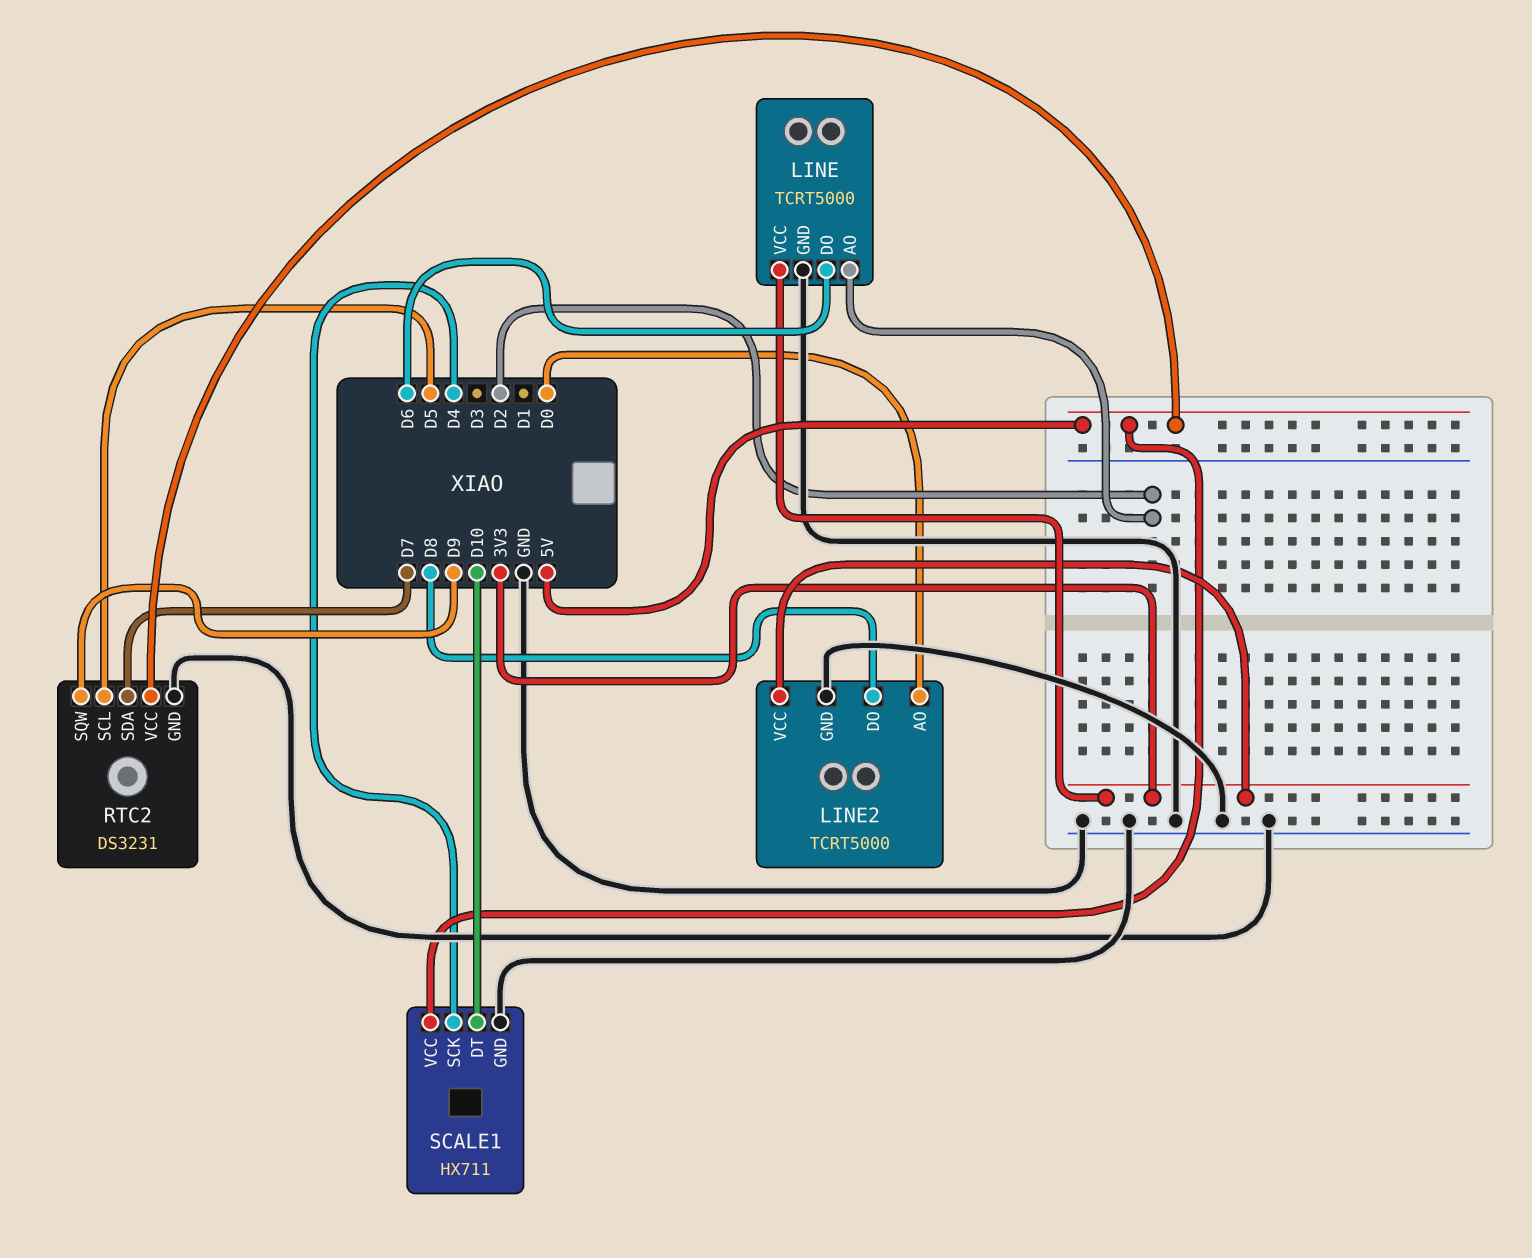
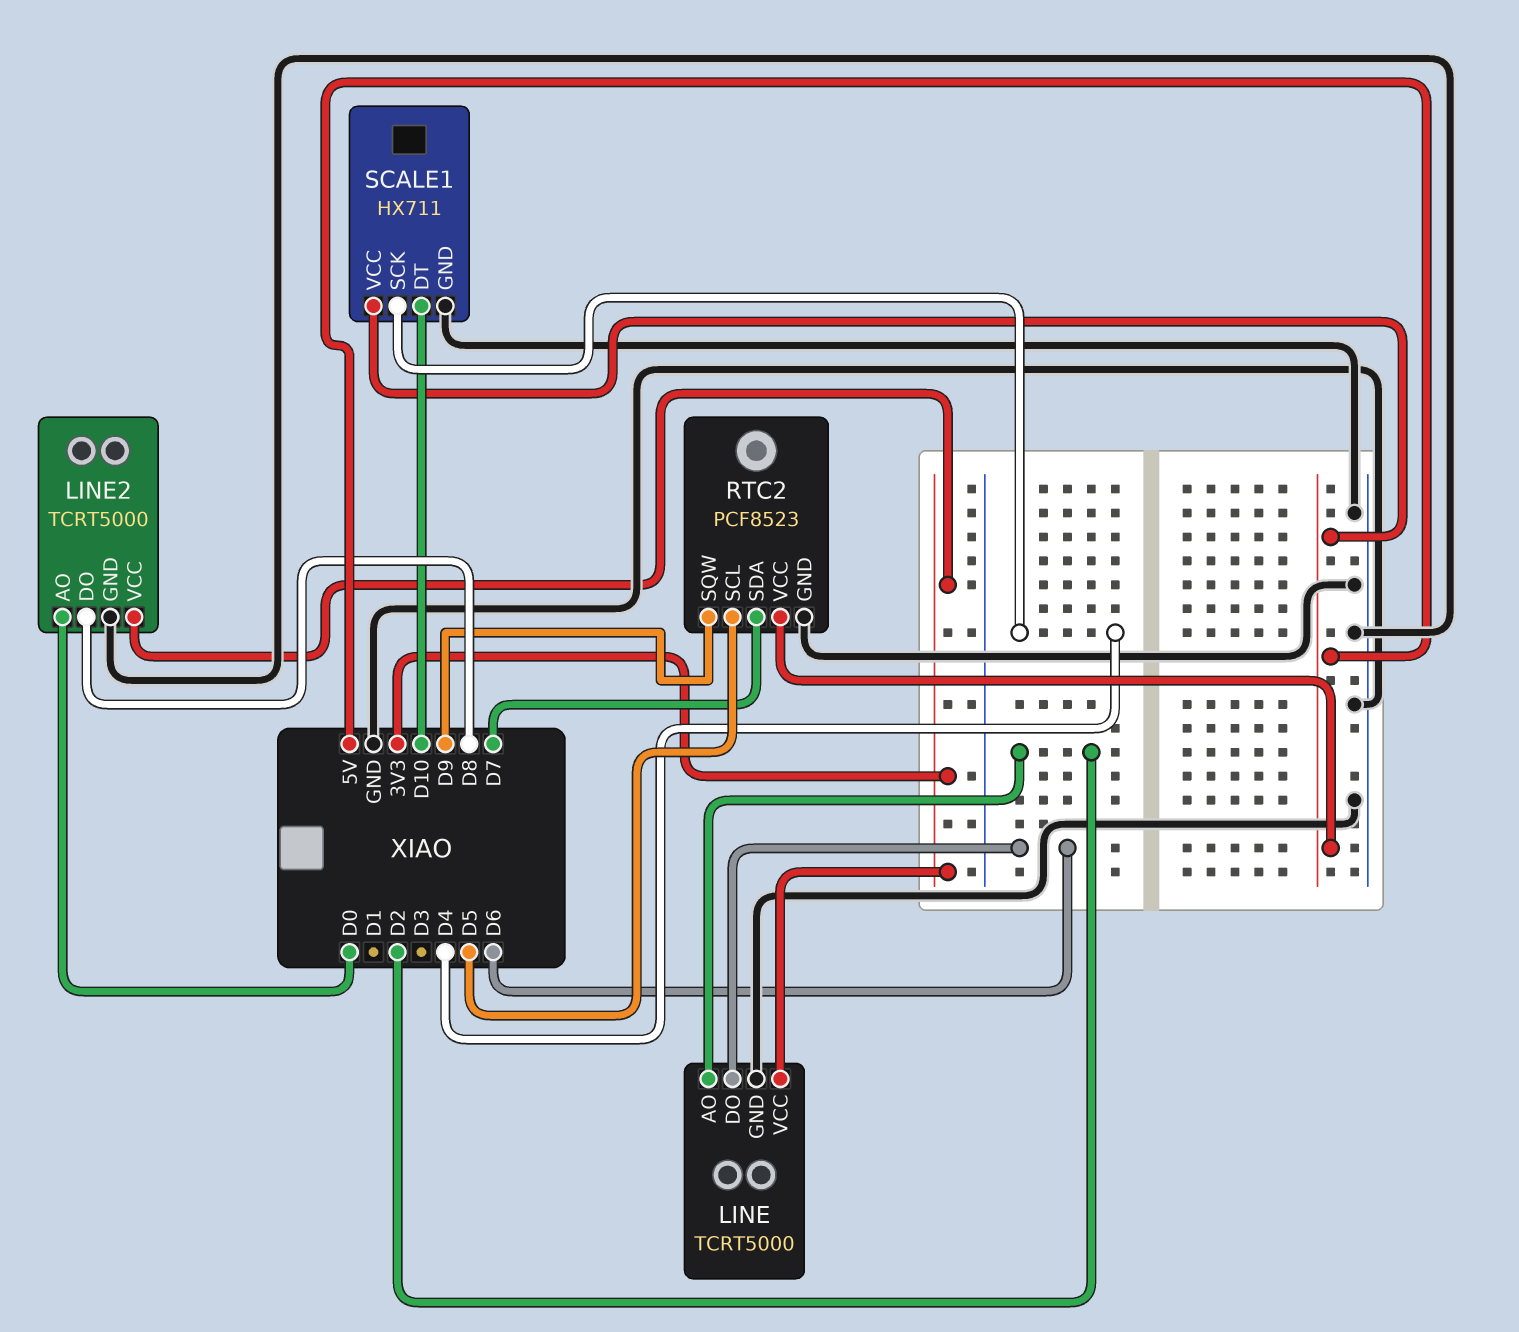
RTC2: DS3231 -> PCF8523

